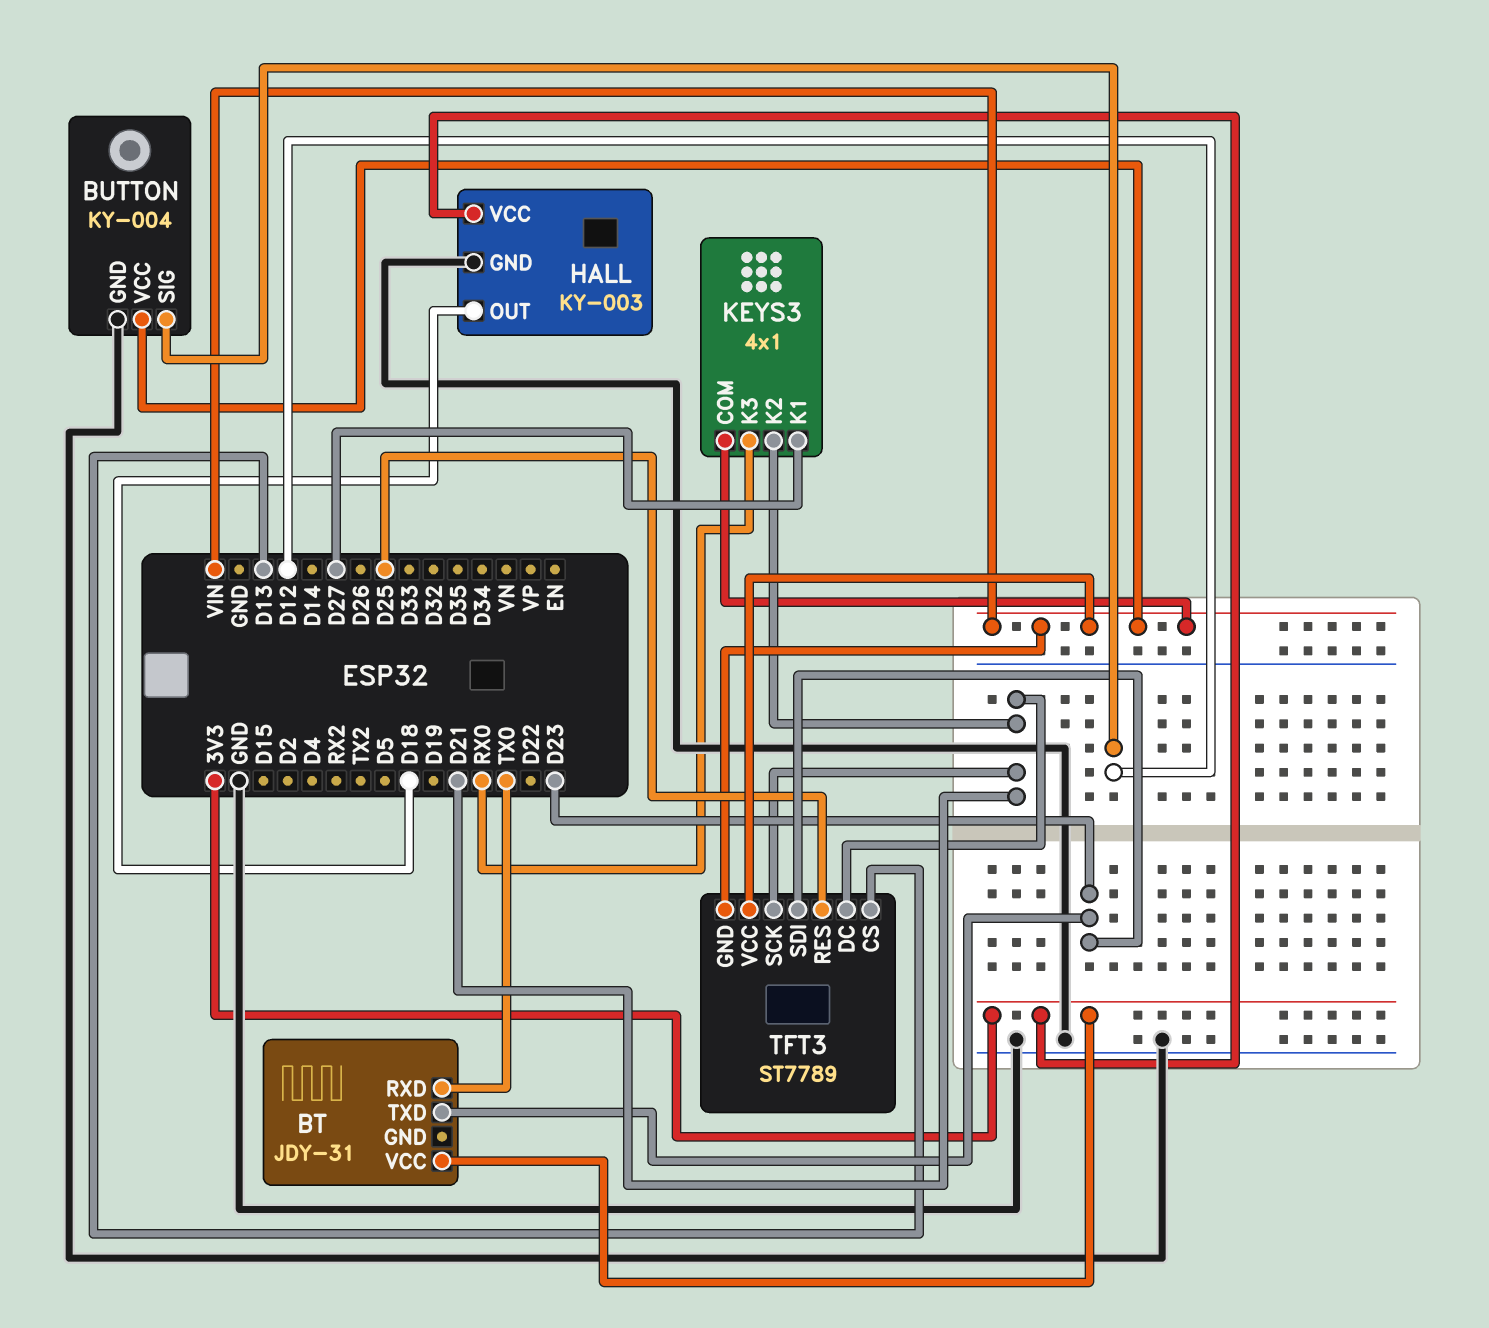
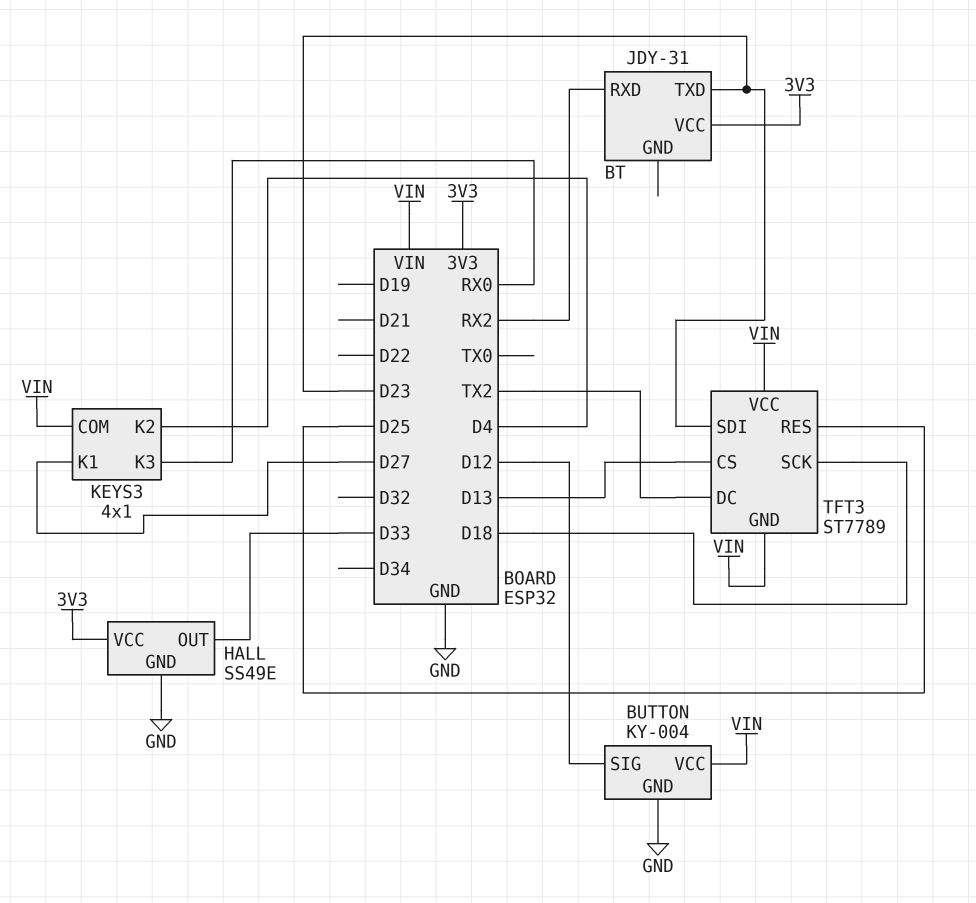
BT pin RXD: TX0 -> RX2
HALL: KY-003 -> SS49E
HALL pin OUT: D18 -> D33
KEYS3 pin K2: D21 -> D4
TFT3 pin DC: D21 -> TX2
TFT3 pin SCK: D21 -> D18

